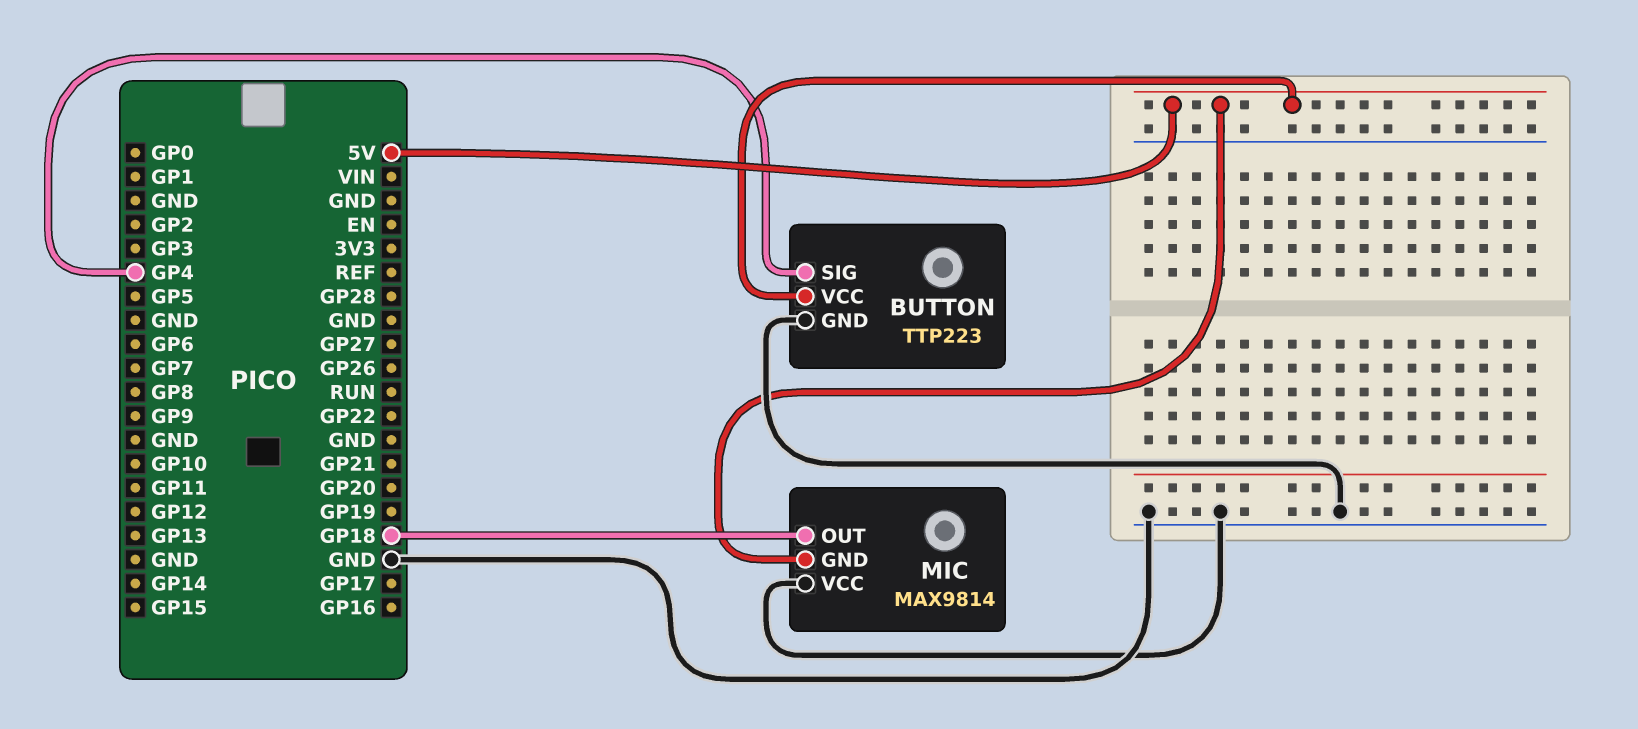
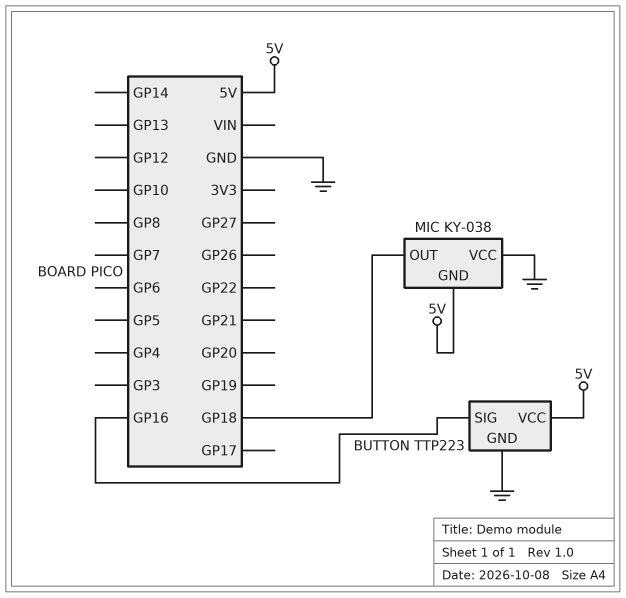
BUTTON pin SIG: GP4 -> GP16
MIC: MAX9814 -> KY-038

